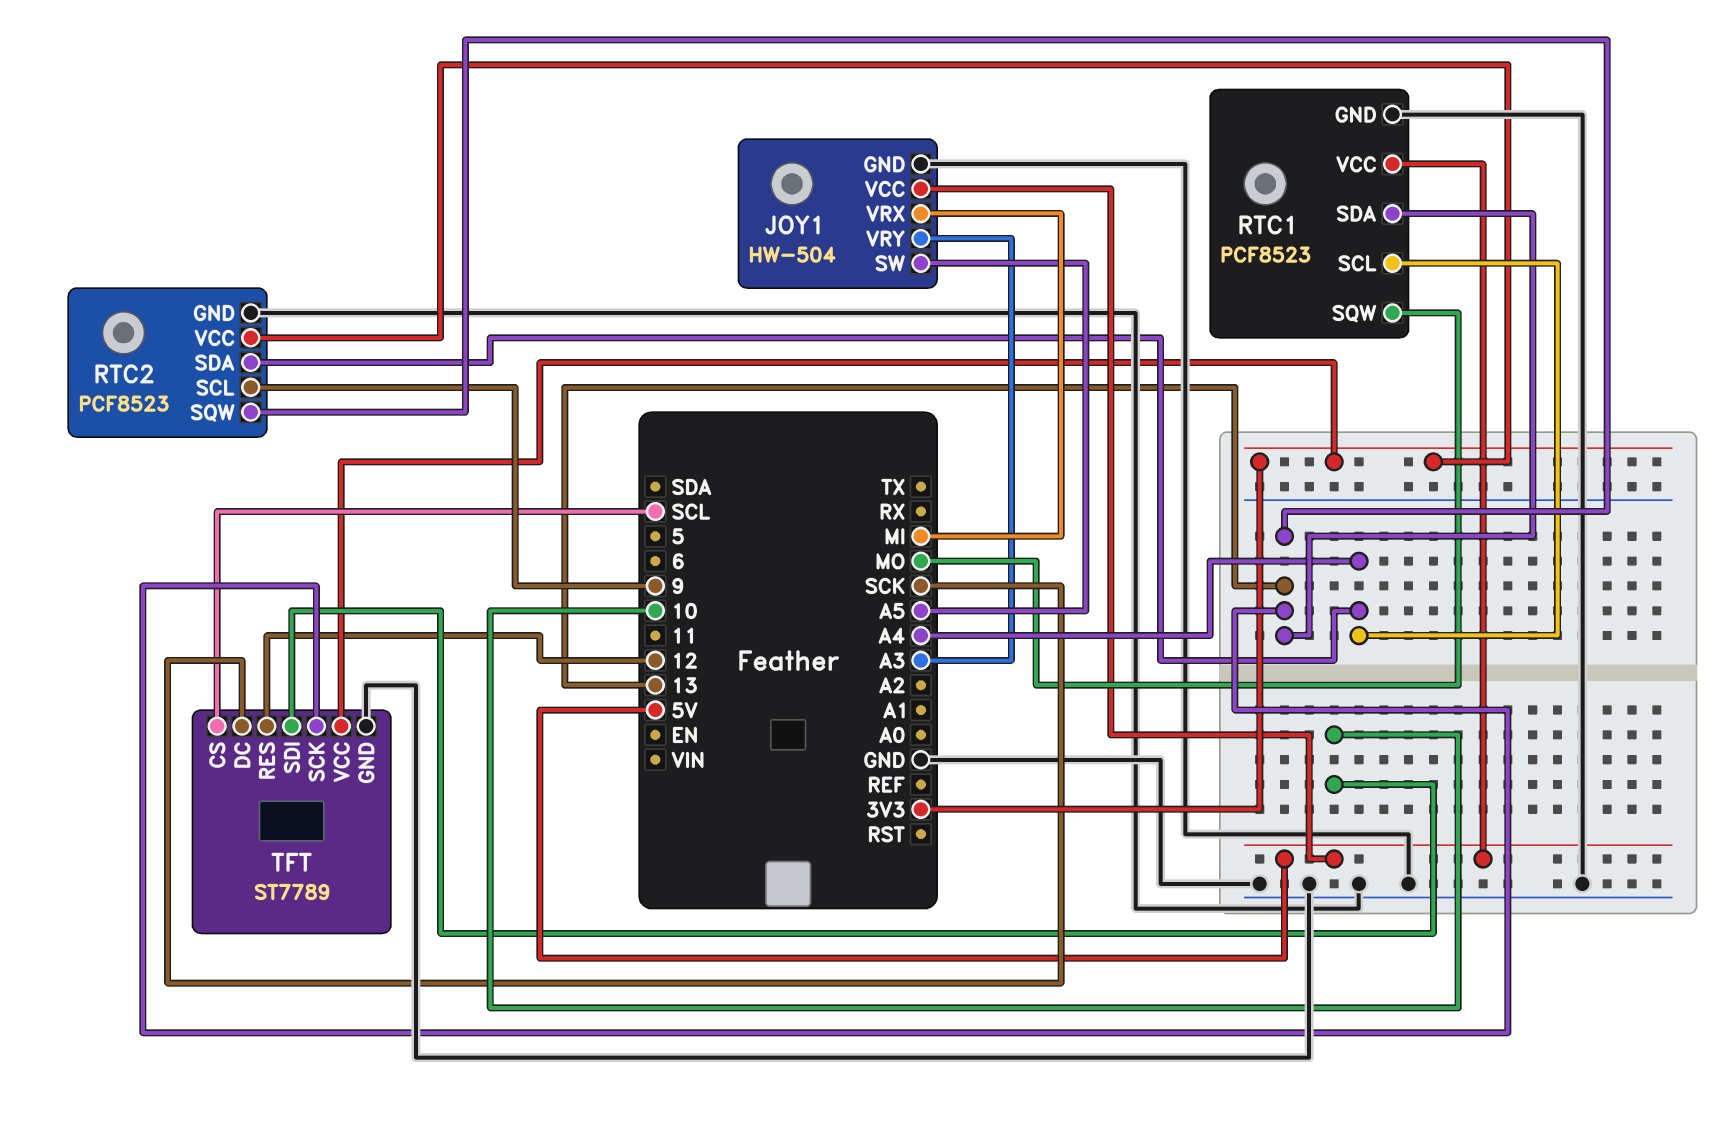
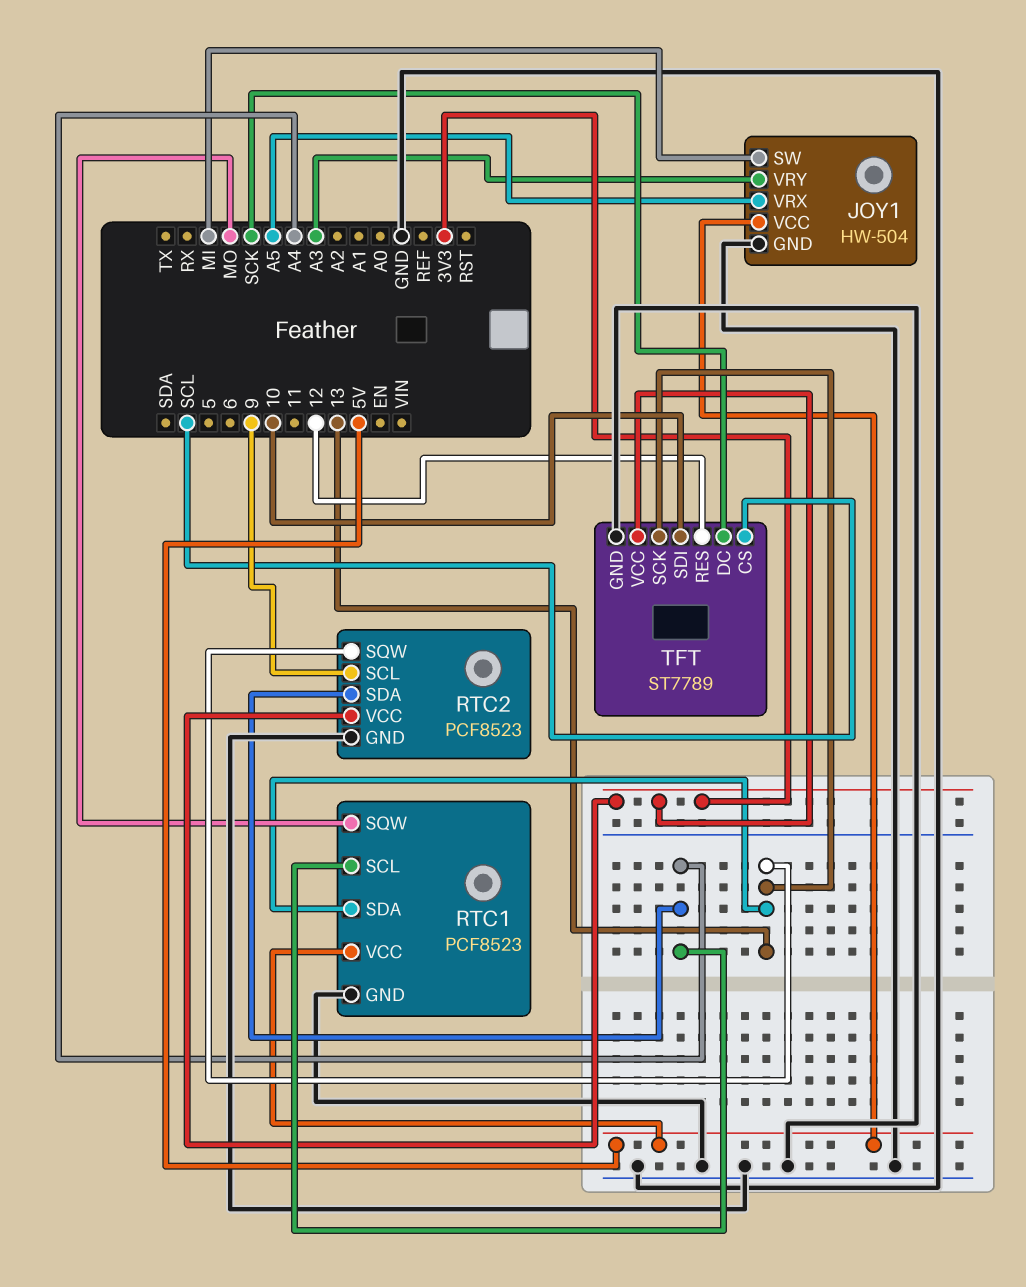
JOY1 pin SW: A5 -> MI
JOY1 pin VRX: MI -> A5

